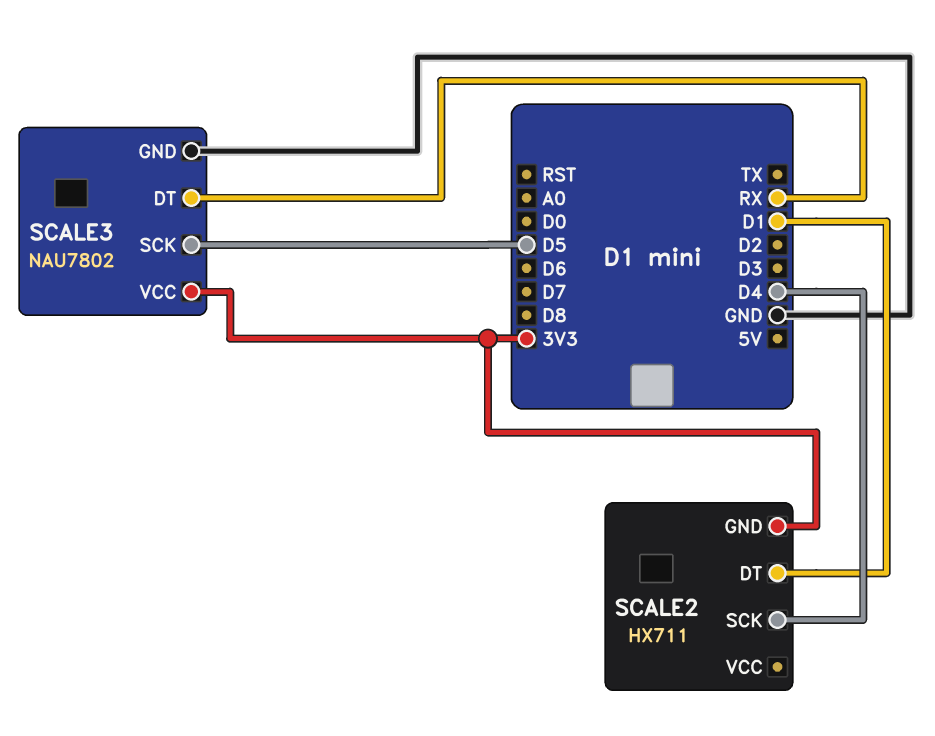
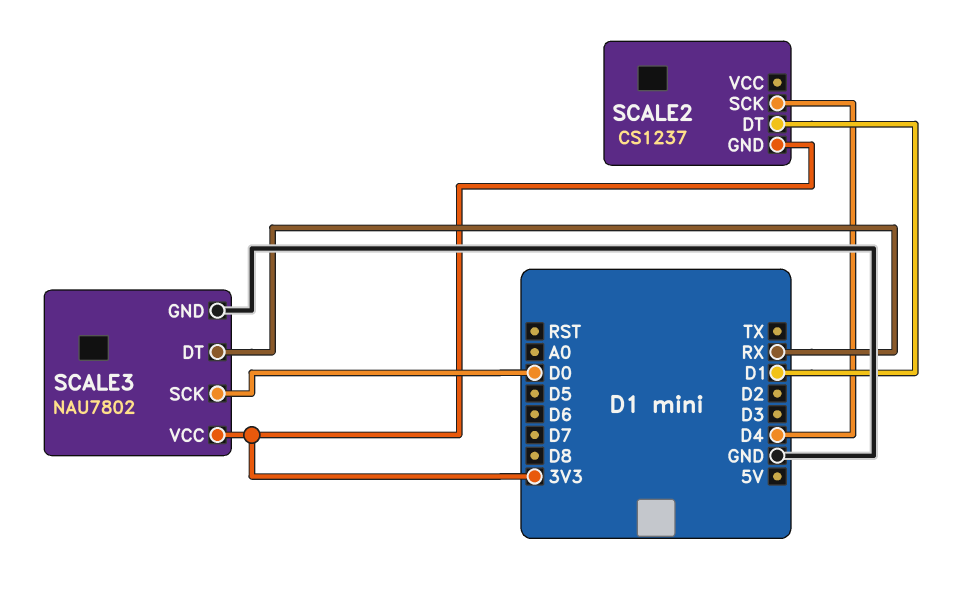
SCALE2: HX711 -> CS1237
SCALE3 pin SCK: D5 -> D0

